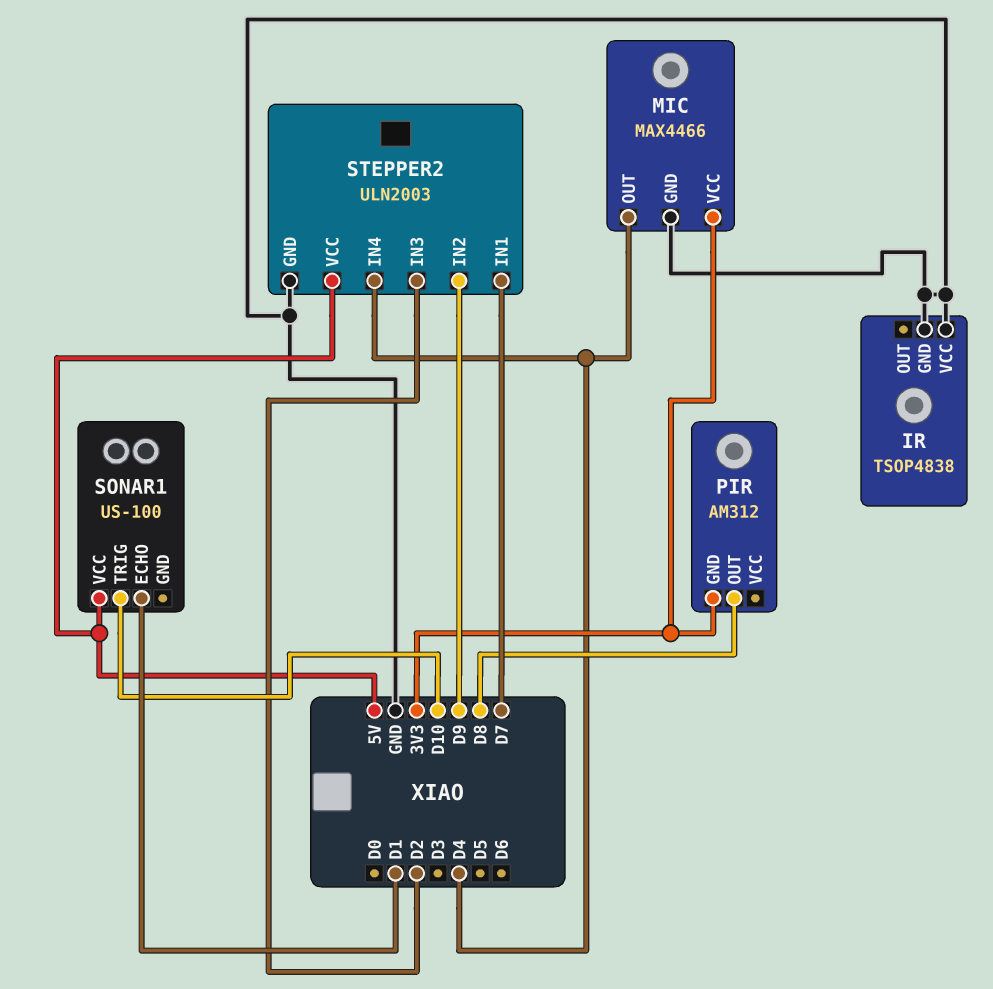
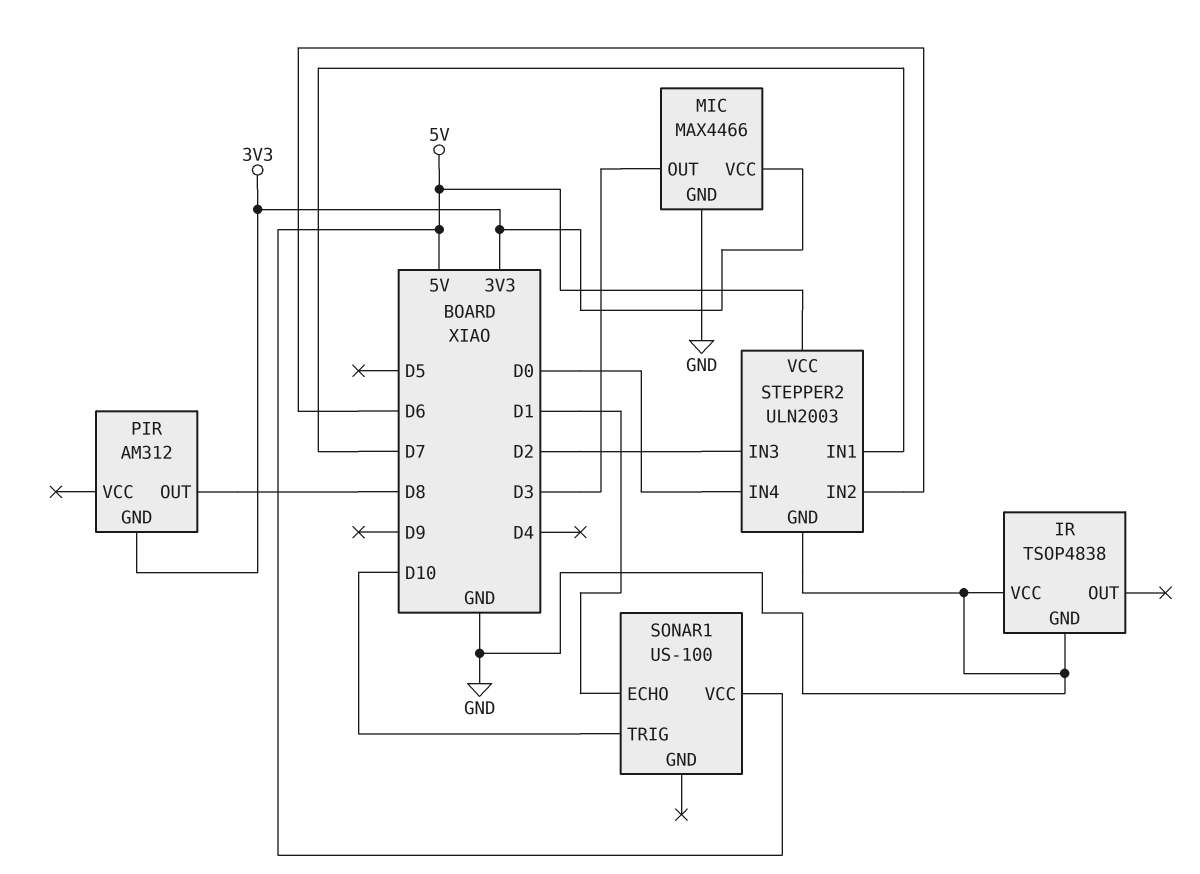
MIC pin OUT: D4 -> D3
STEPPER2 pin IN2: D9 -> D6
STEPPER2 pin IN4: D4 -> D0

